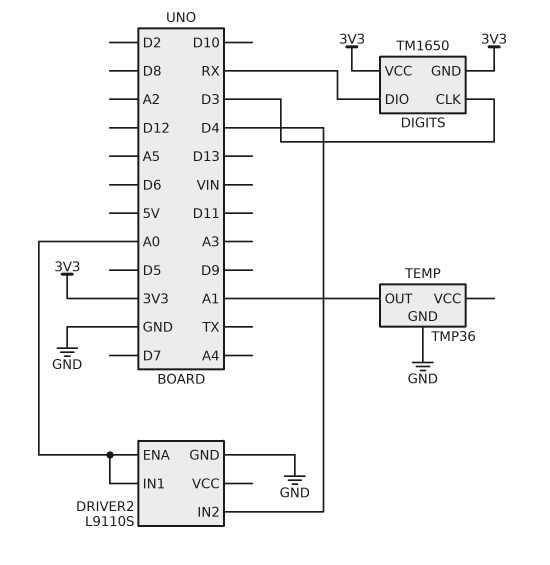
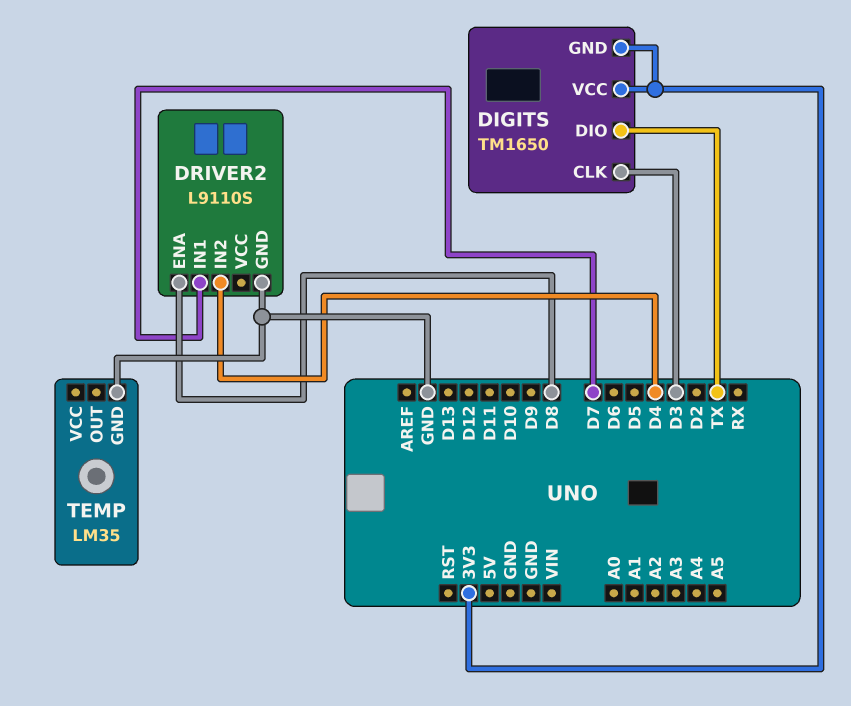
DIGITS pin DIO: RX -> TX
DRIVER2 pin ENA: A0 -> D8
DRIVER2 pin IN1: A0 -> D7
TEMP: TMP36 -> LM35
TEMP pin OUT: A1 -> none

